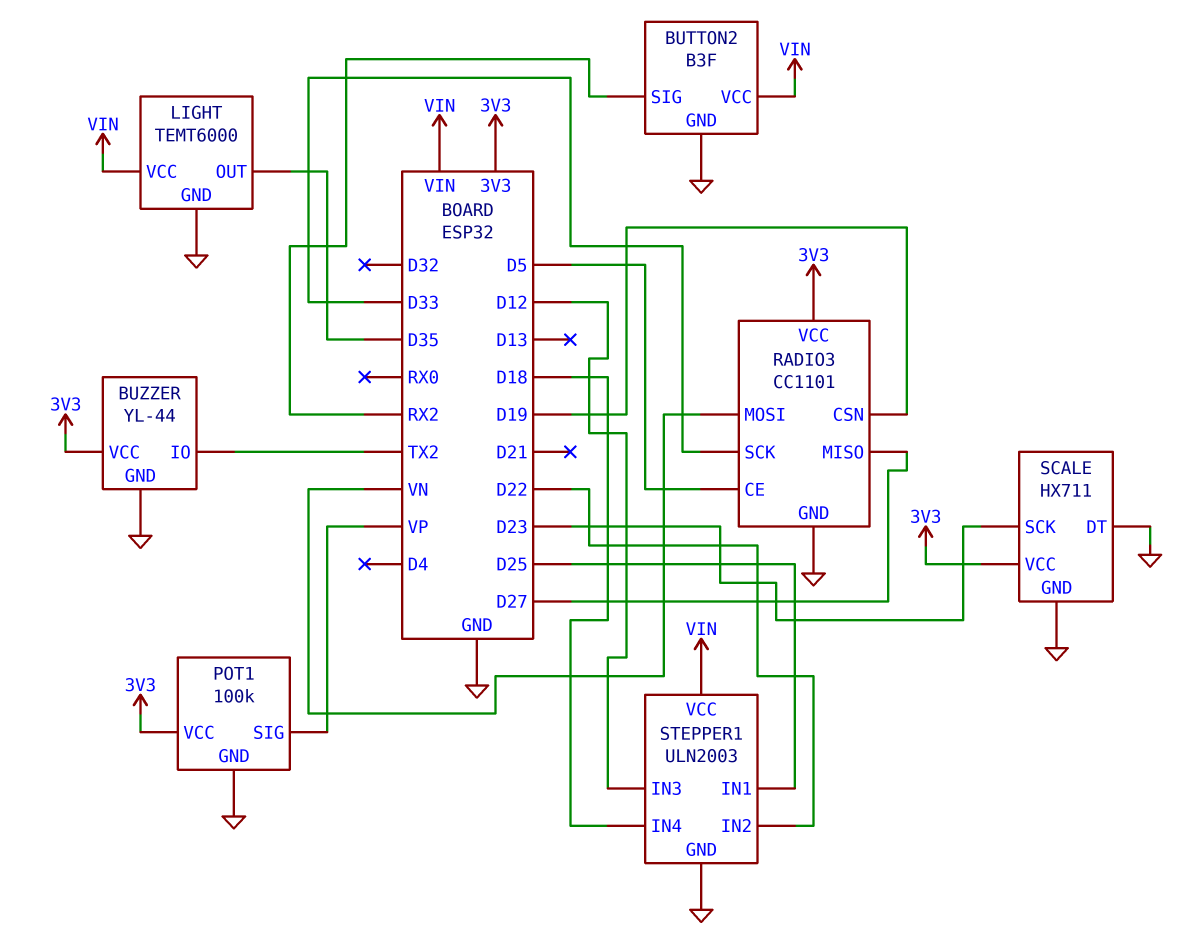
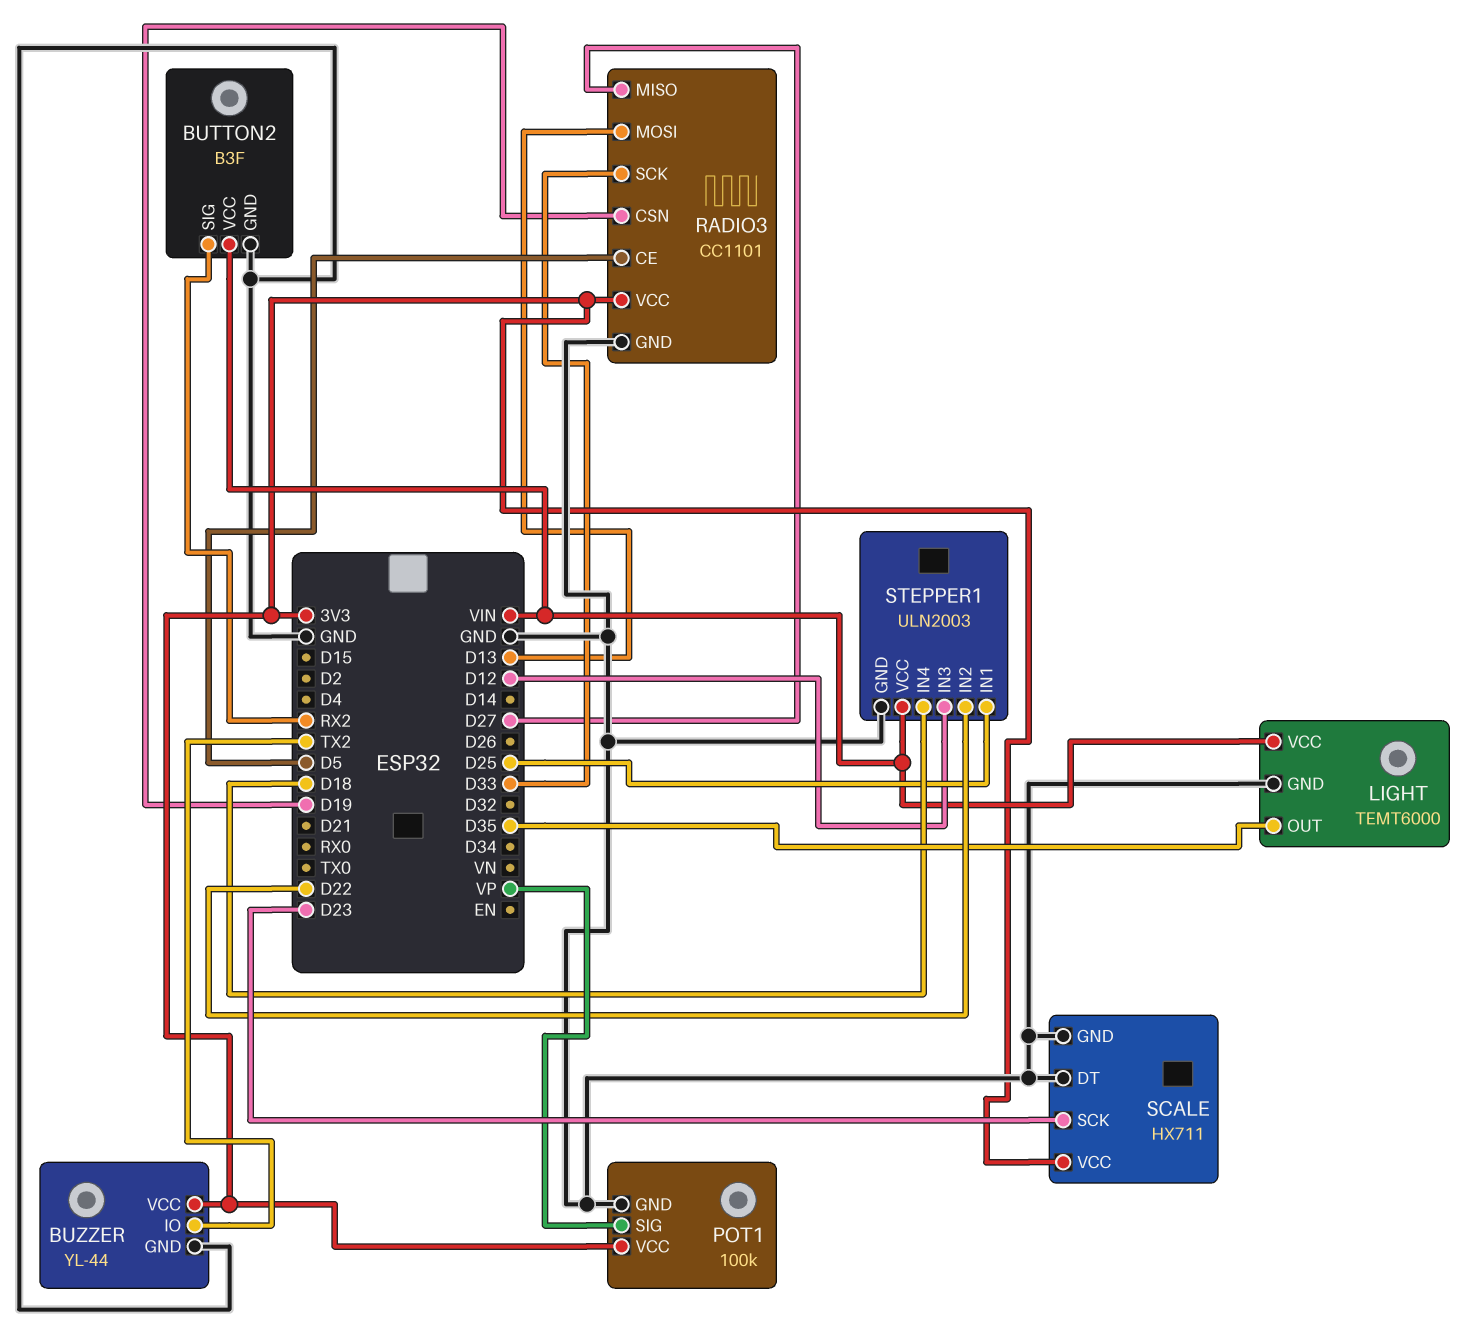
RADIO3 pin MOSI: VN -> D13

